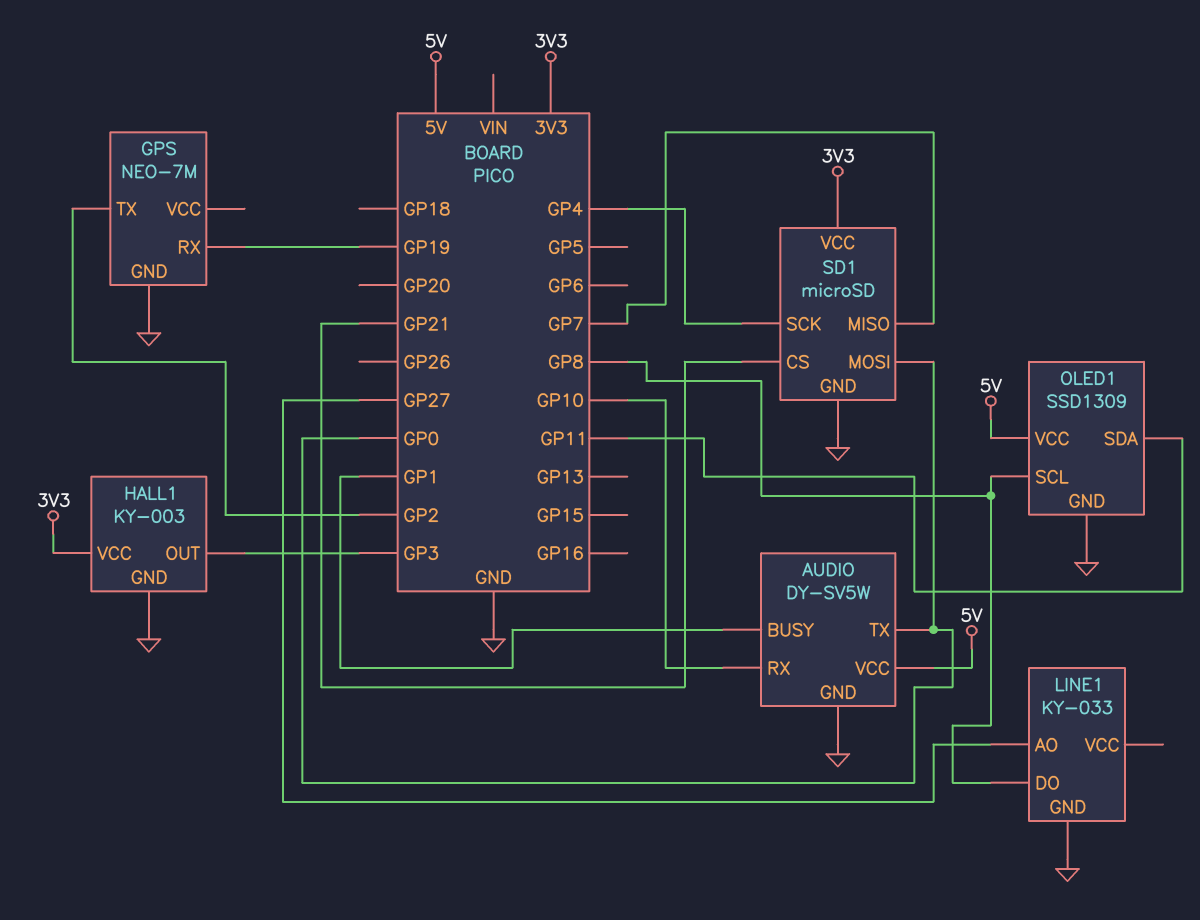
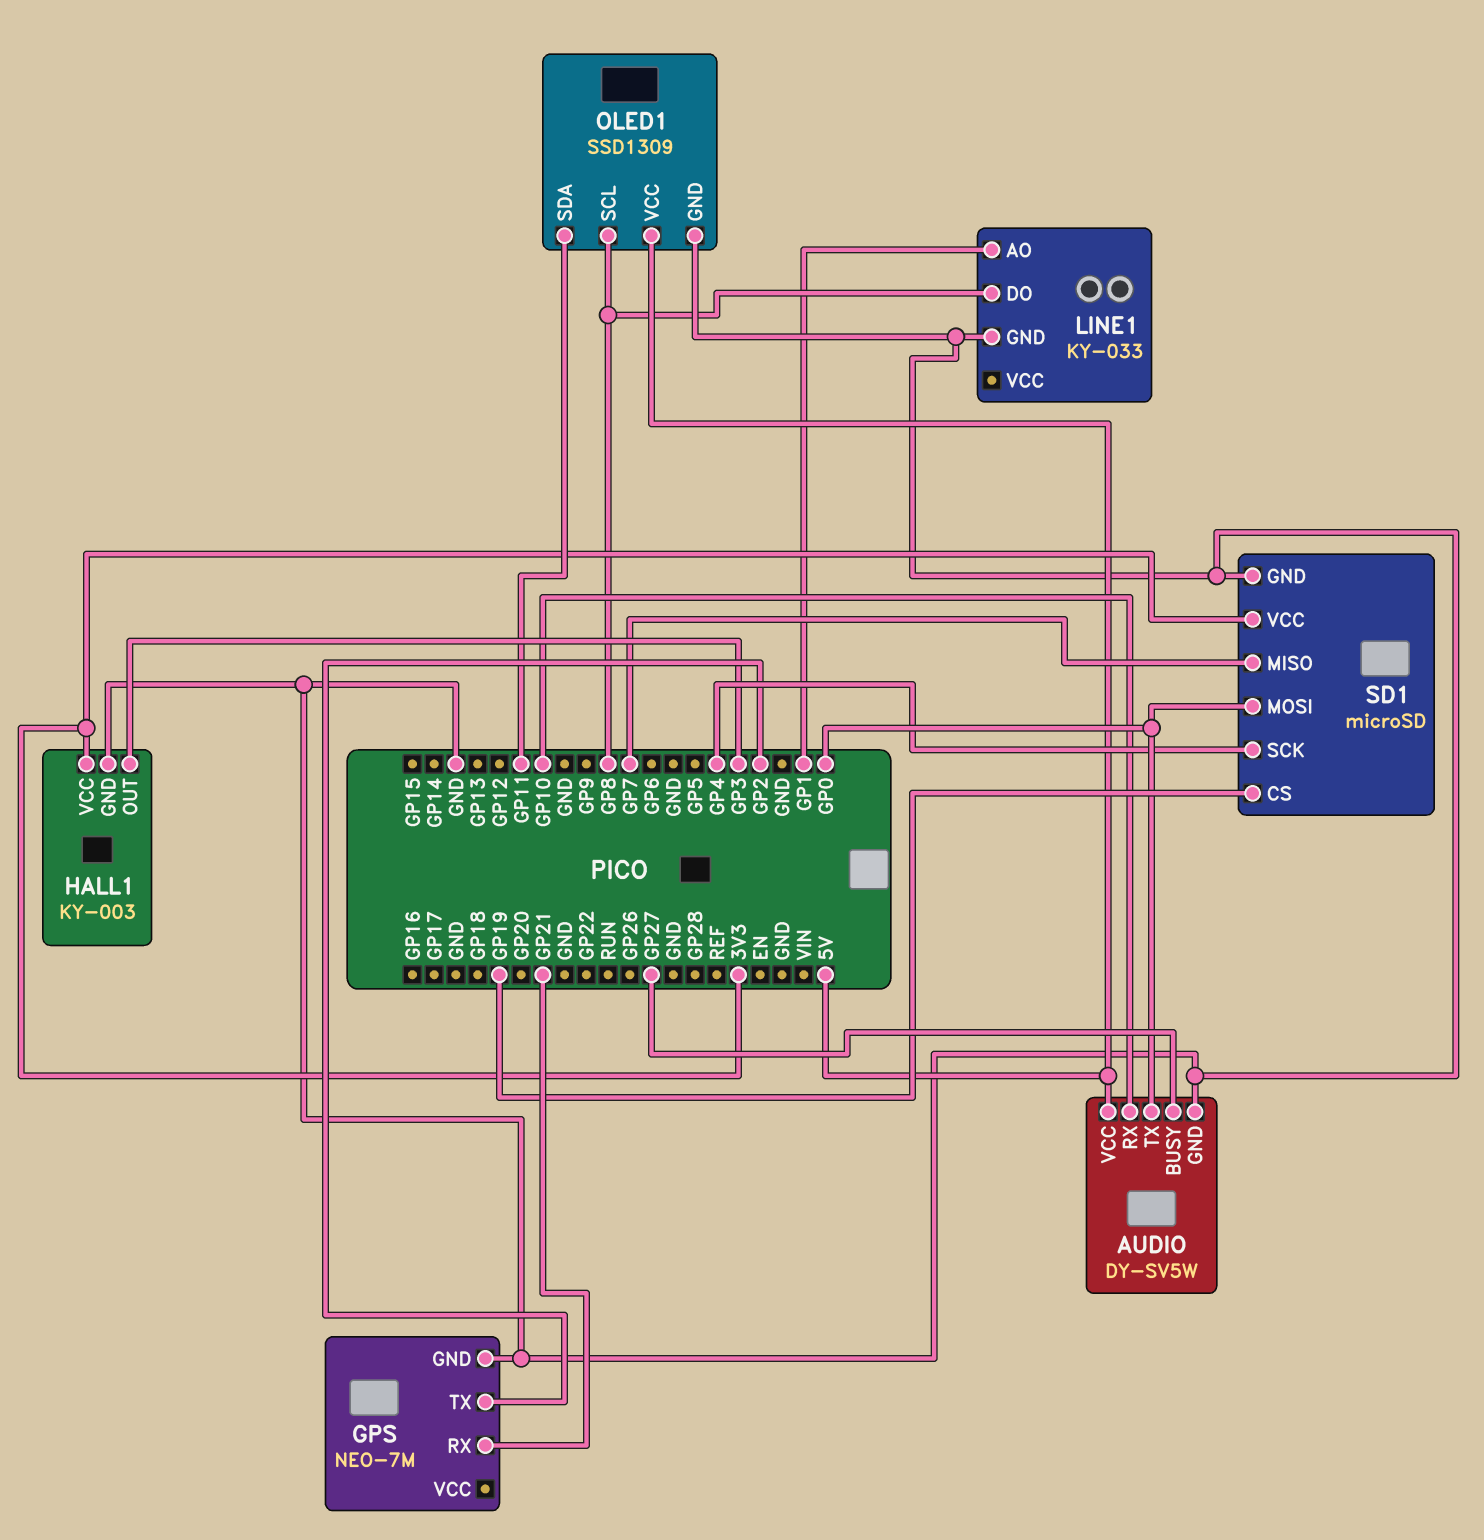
AUDIO pin BUSY: GP1 -> GP27
GPS pin RX: GP19 -> GP21
LINE1 pin AO: GP27 -> GP1
SD1 pin CS: GP21 -> GP19

